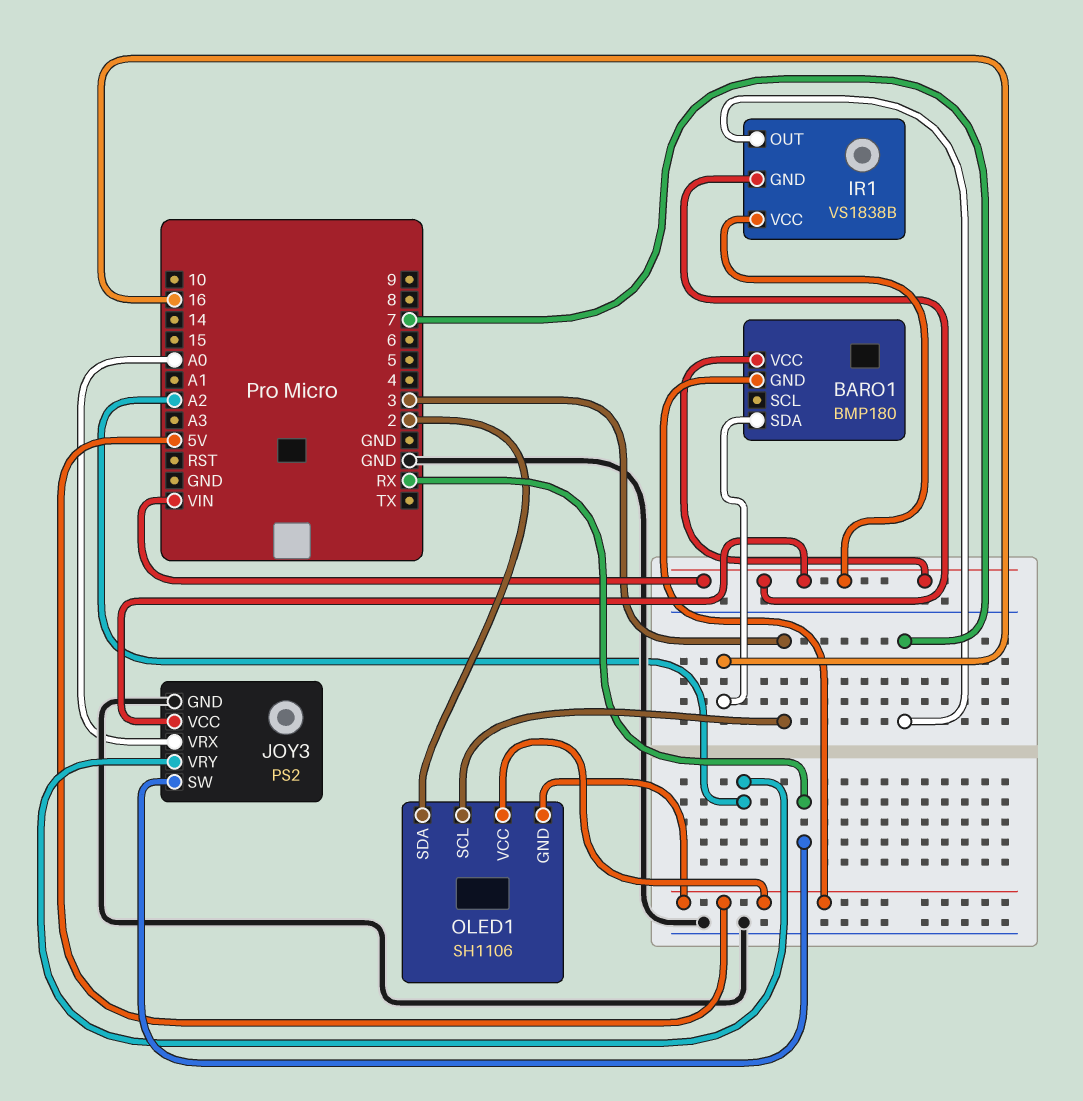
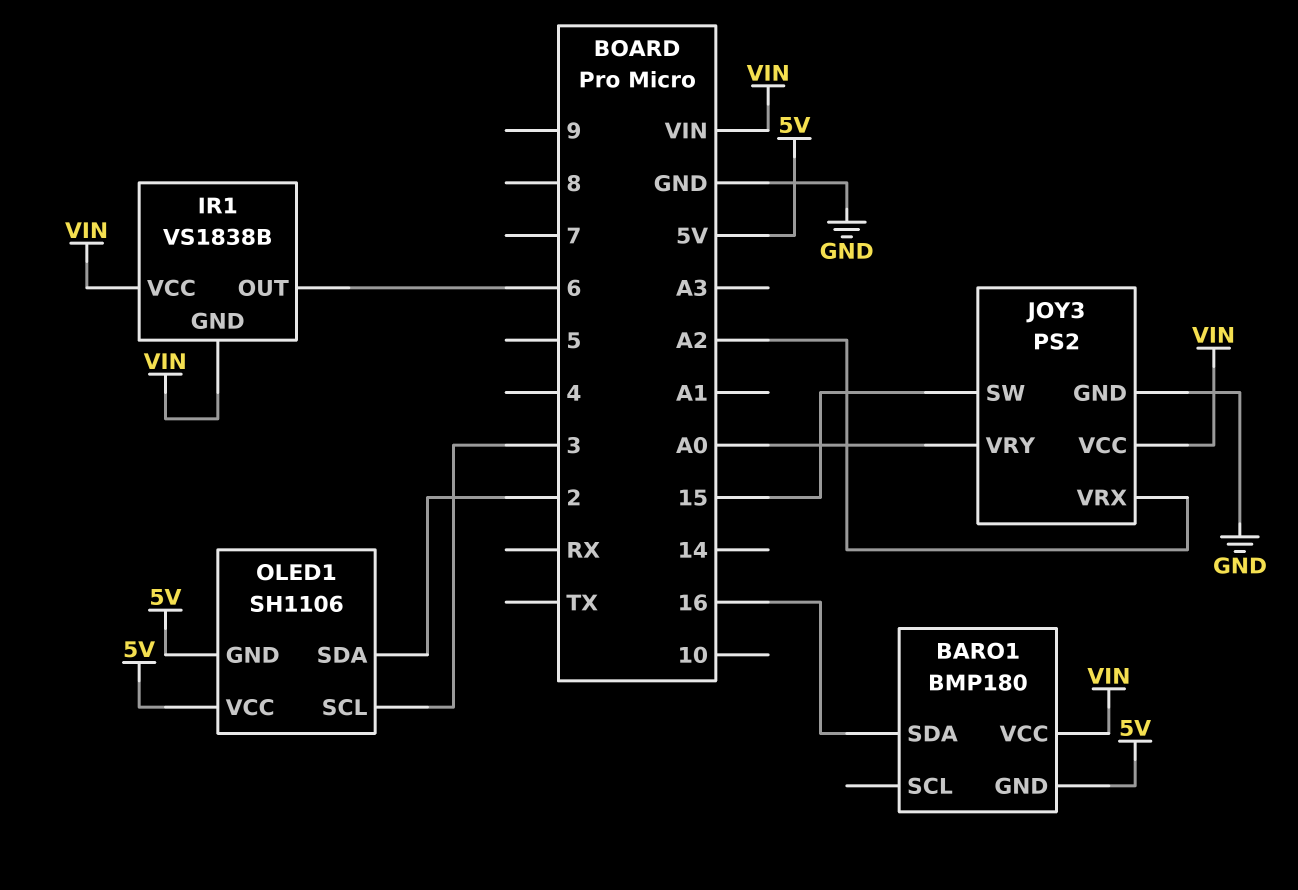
IR1 pin OUT: 7 -> 6
JOY3 pin SW: RX -> 15
JOY3 pin VRX: A0 -> A2
JOY3 pin VRY: A2 -> A0

